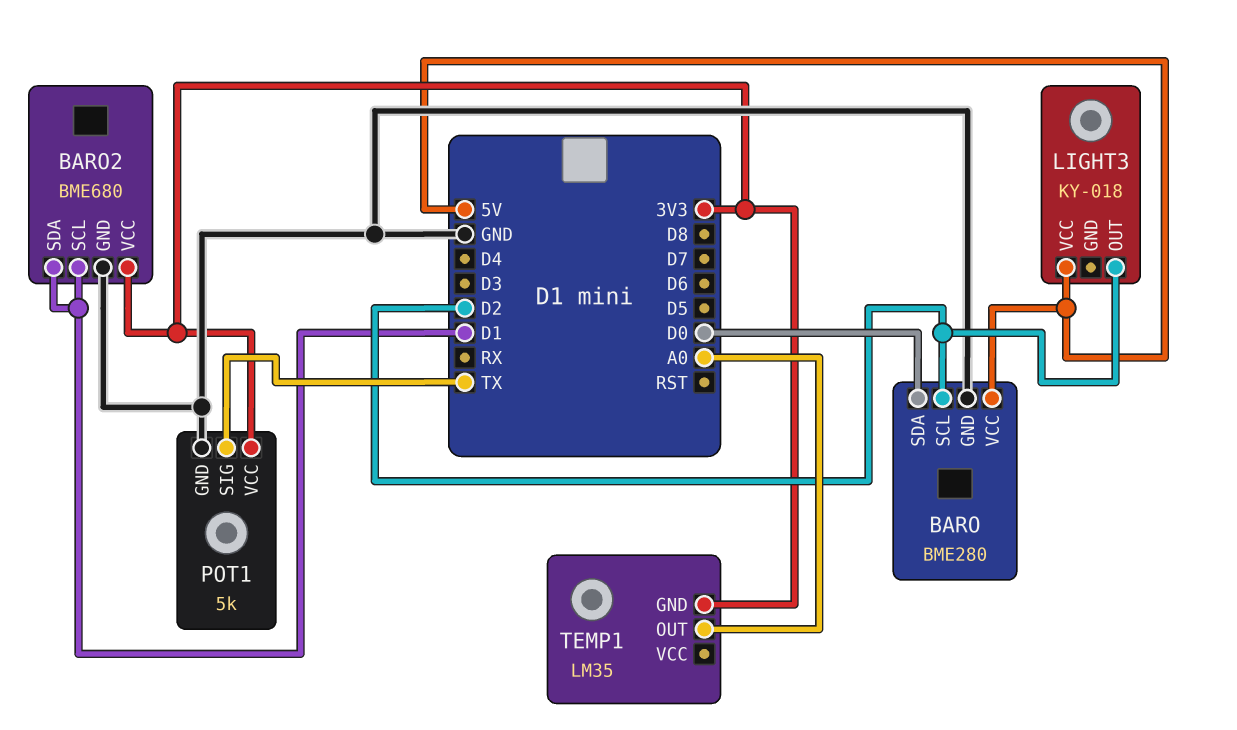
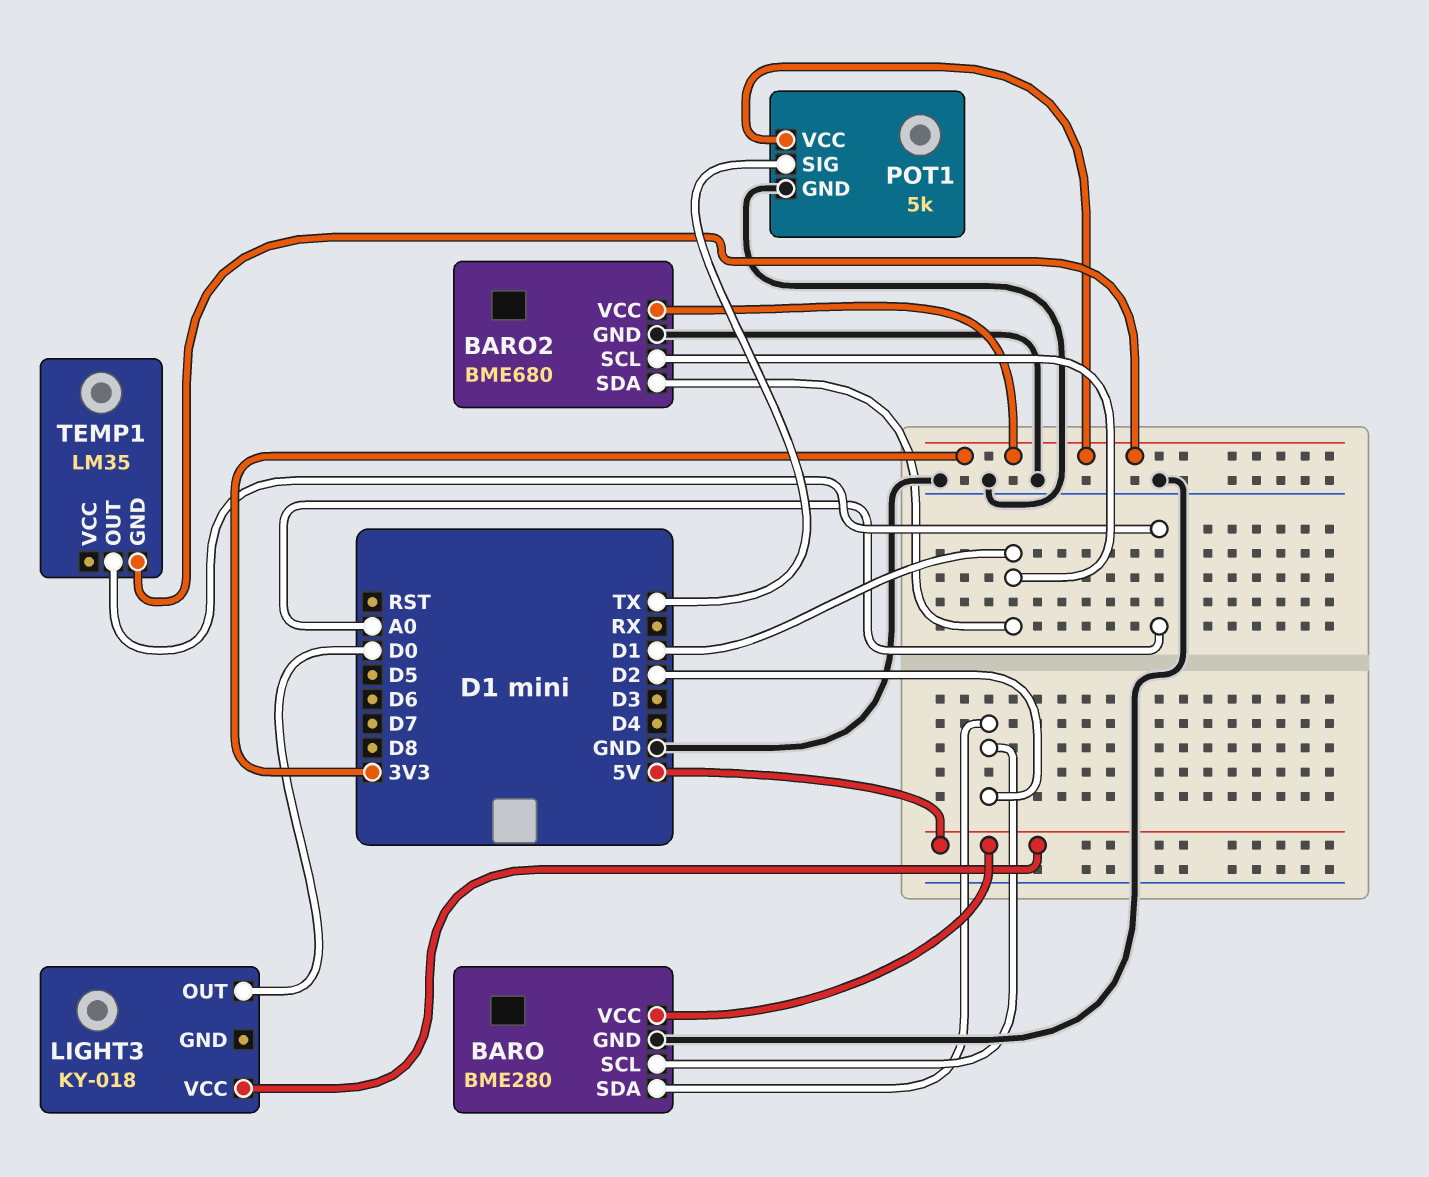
BARO pin SDA: D0 -> D2
LIGHT3 pin OUT: D2 -> D0

